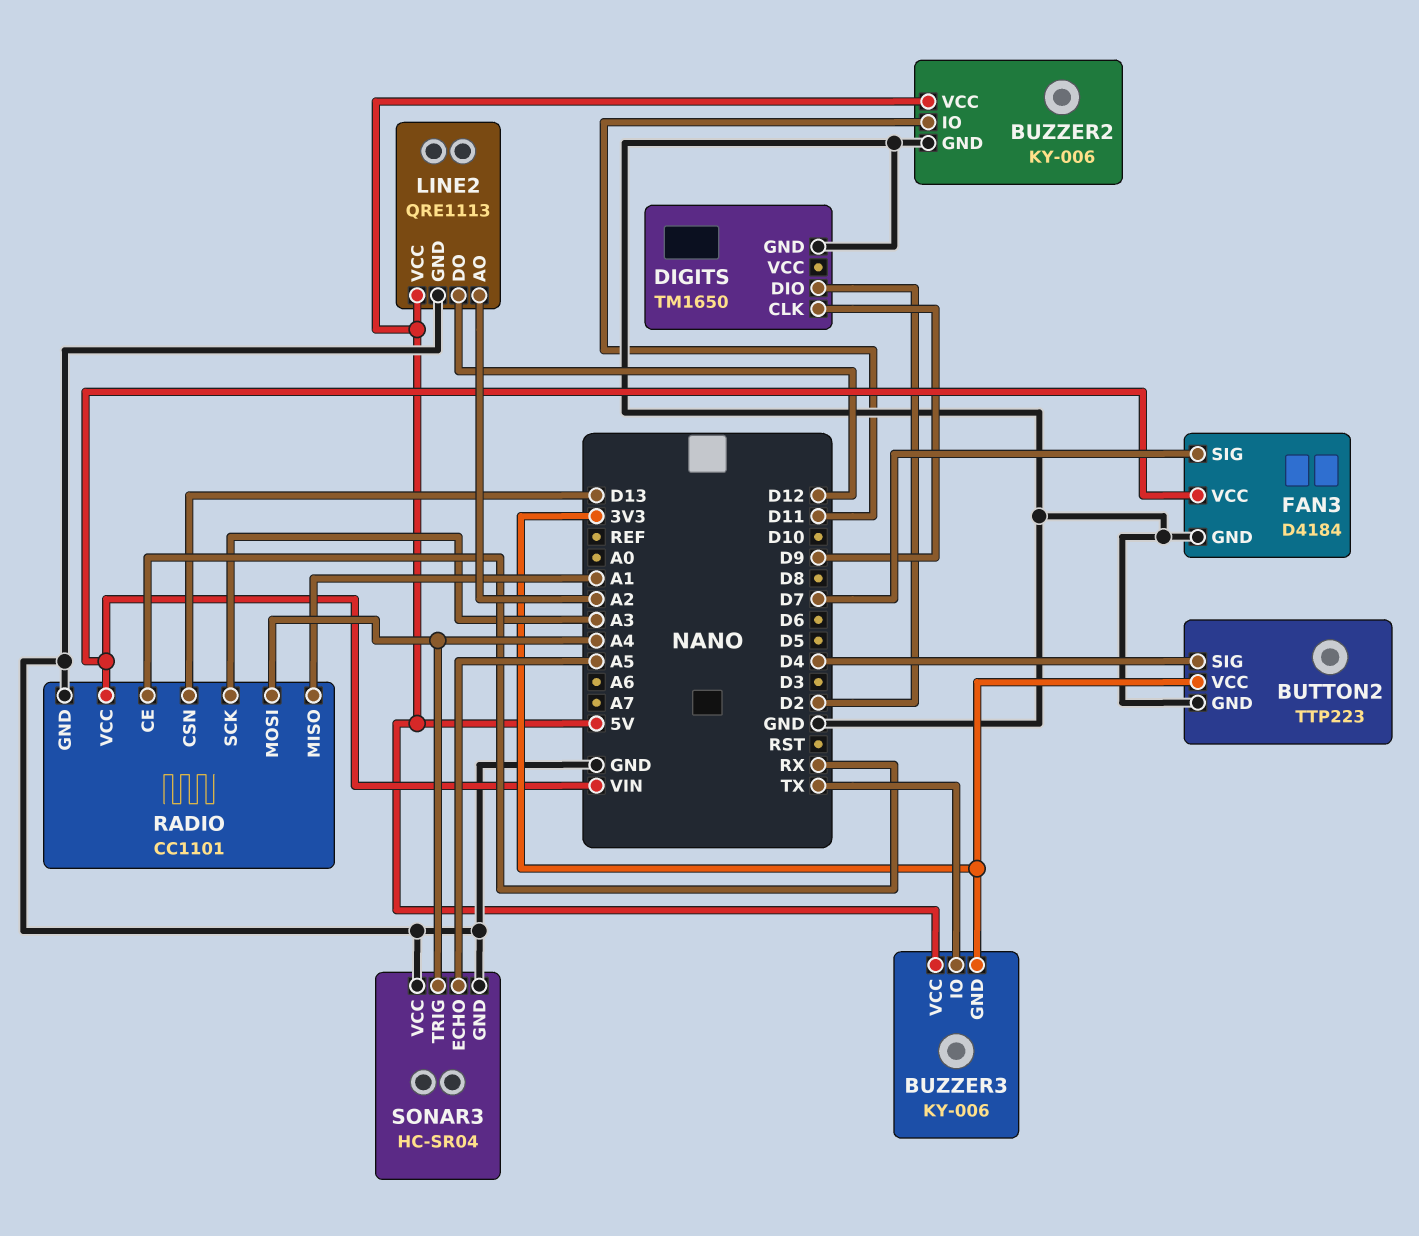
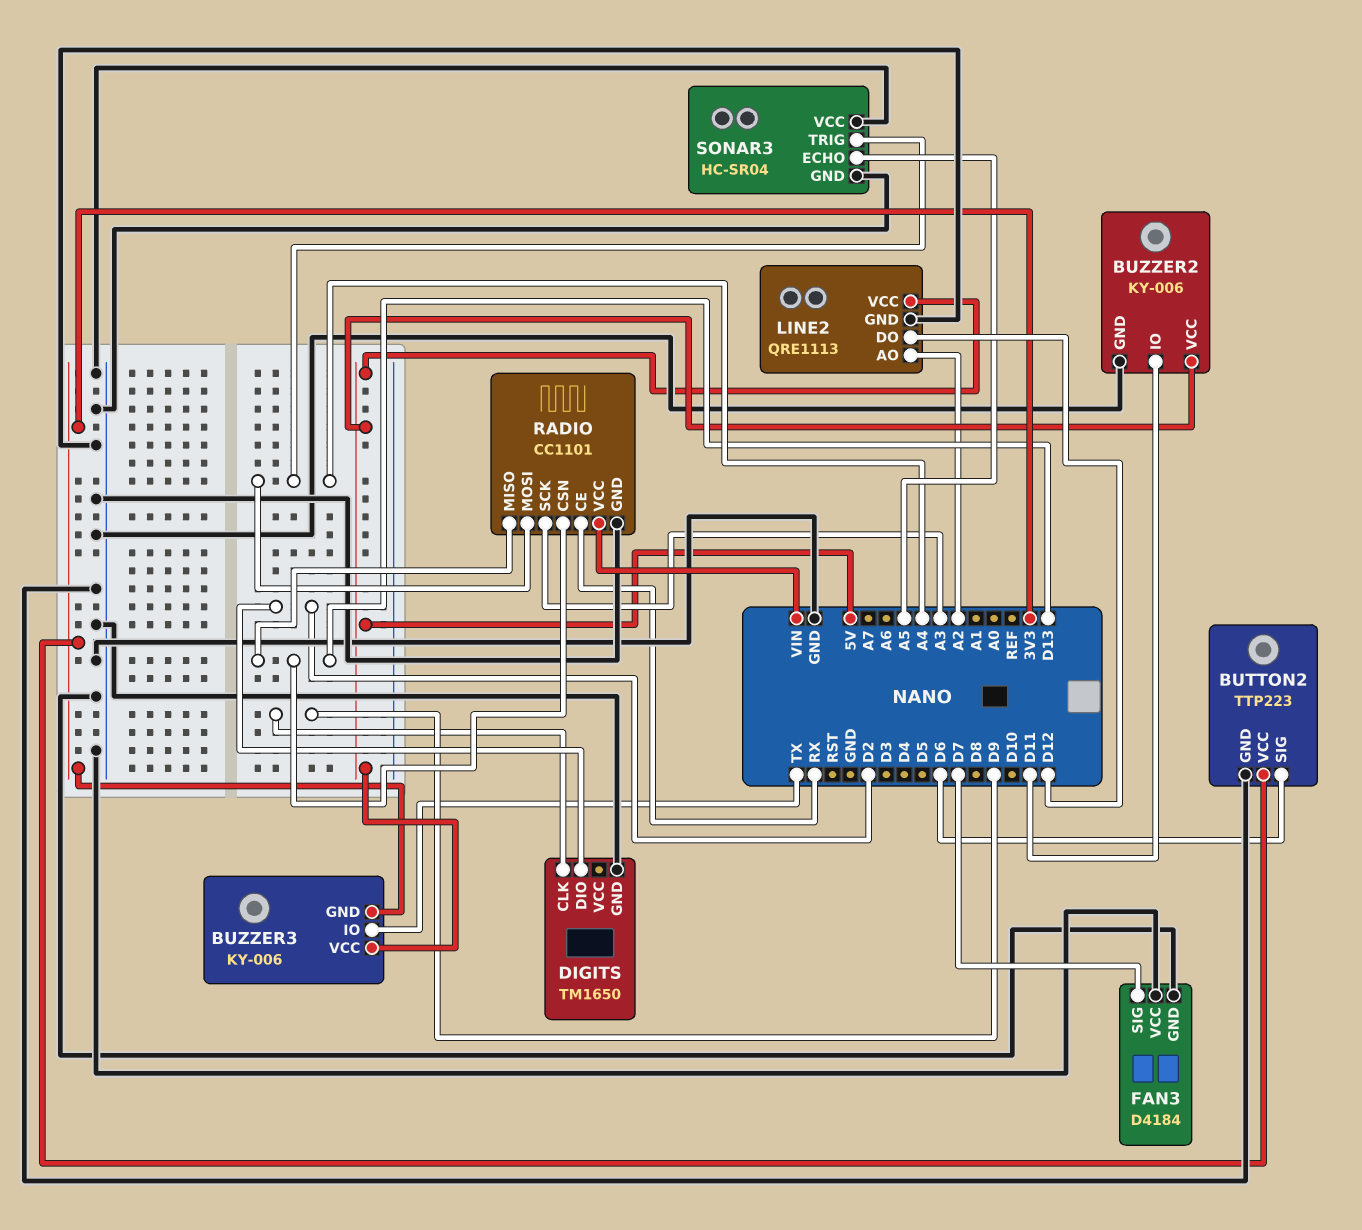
BUTTON2 pin SIG: D4 -> D6
FAN3 pin VCC: VIN -> GND
RADIO pin MISO: A1 -> D13

